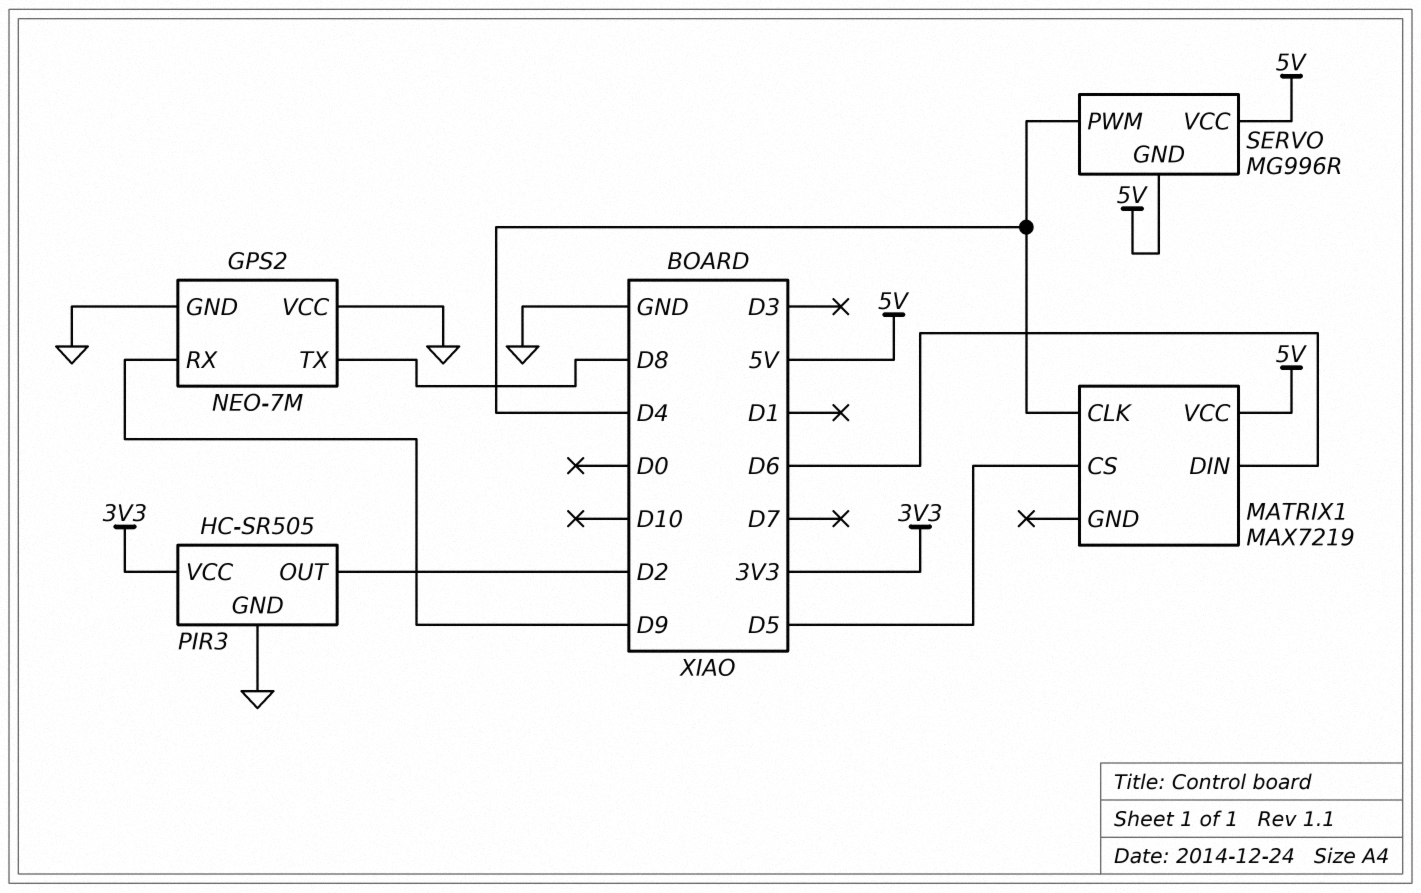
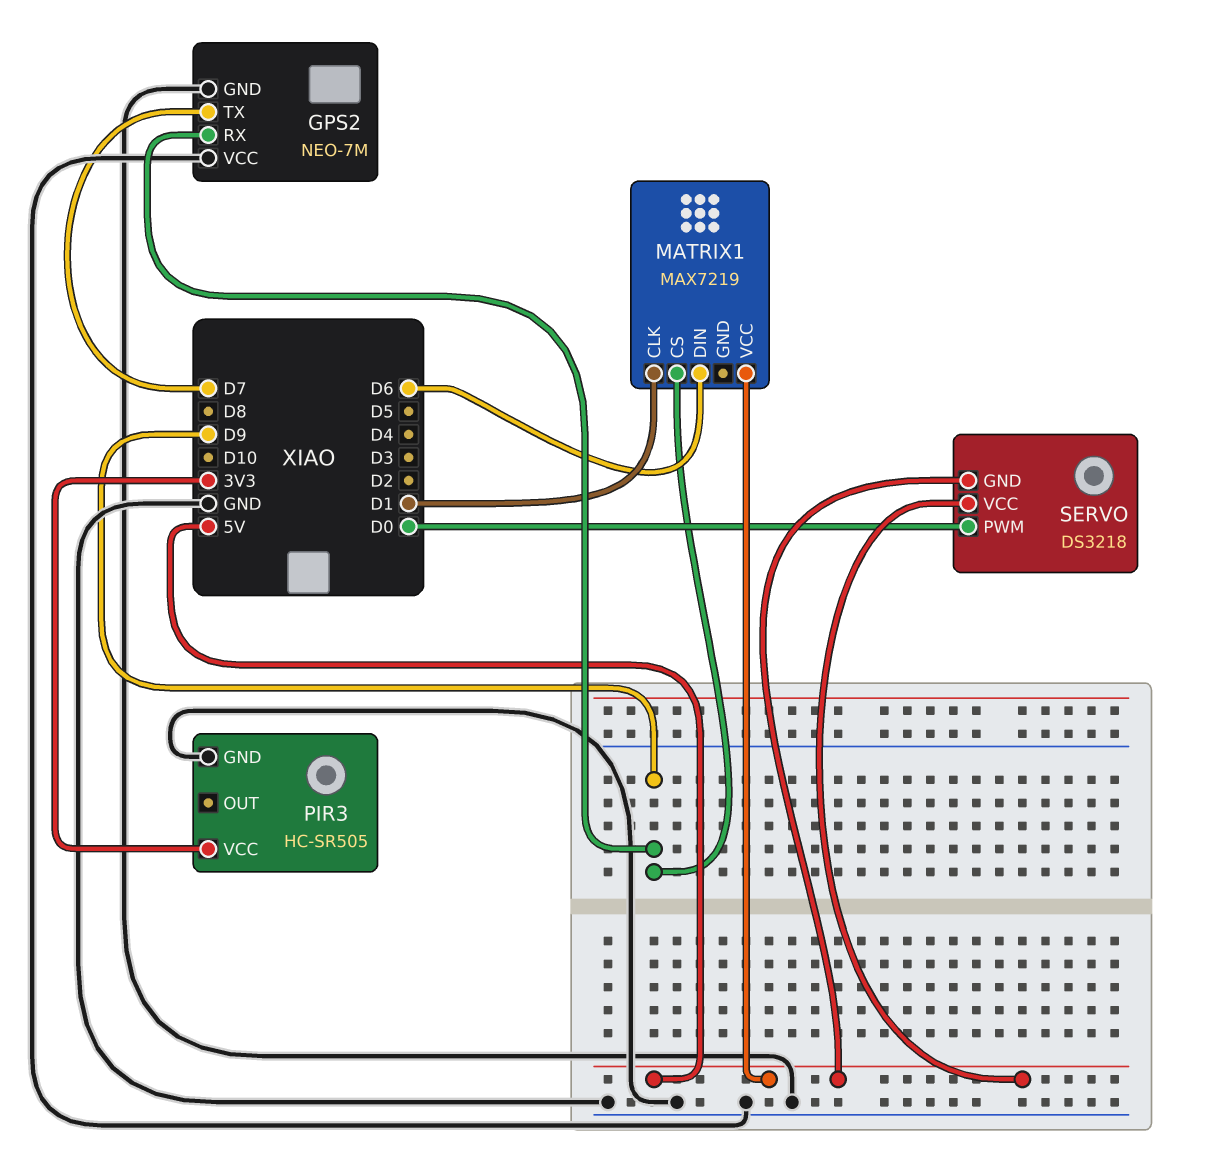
GPS2 pin TX: D8 -> D7
MATRIX1 pin CLK: D4 -> D1
MATRIX1 pin CS: D5 -> D9
PIR3 pin OUT: D2 -> none
SERVO: MG996R -> DS3218
SERVO pin PWM: D4 -> D0

